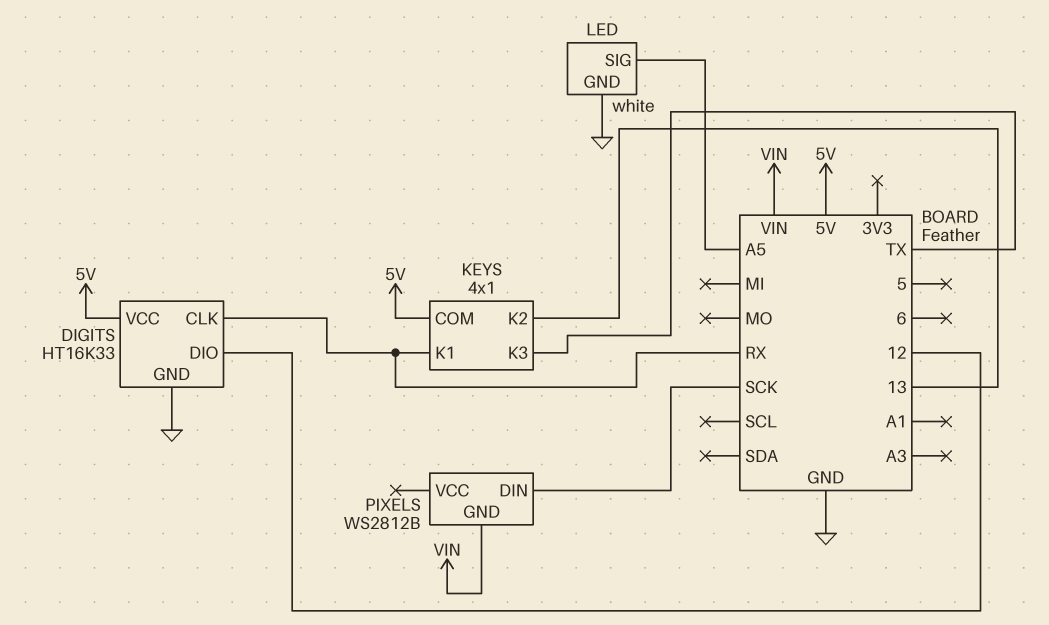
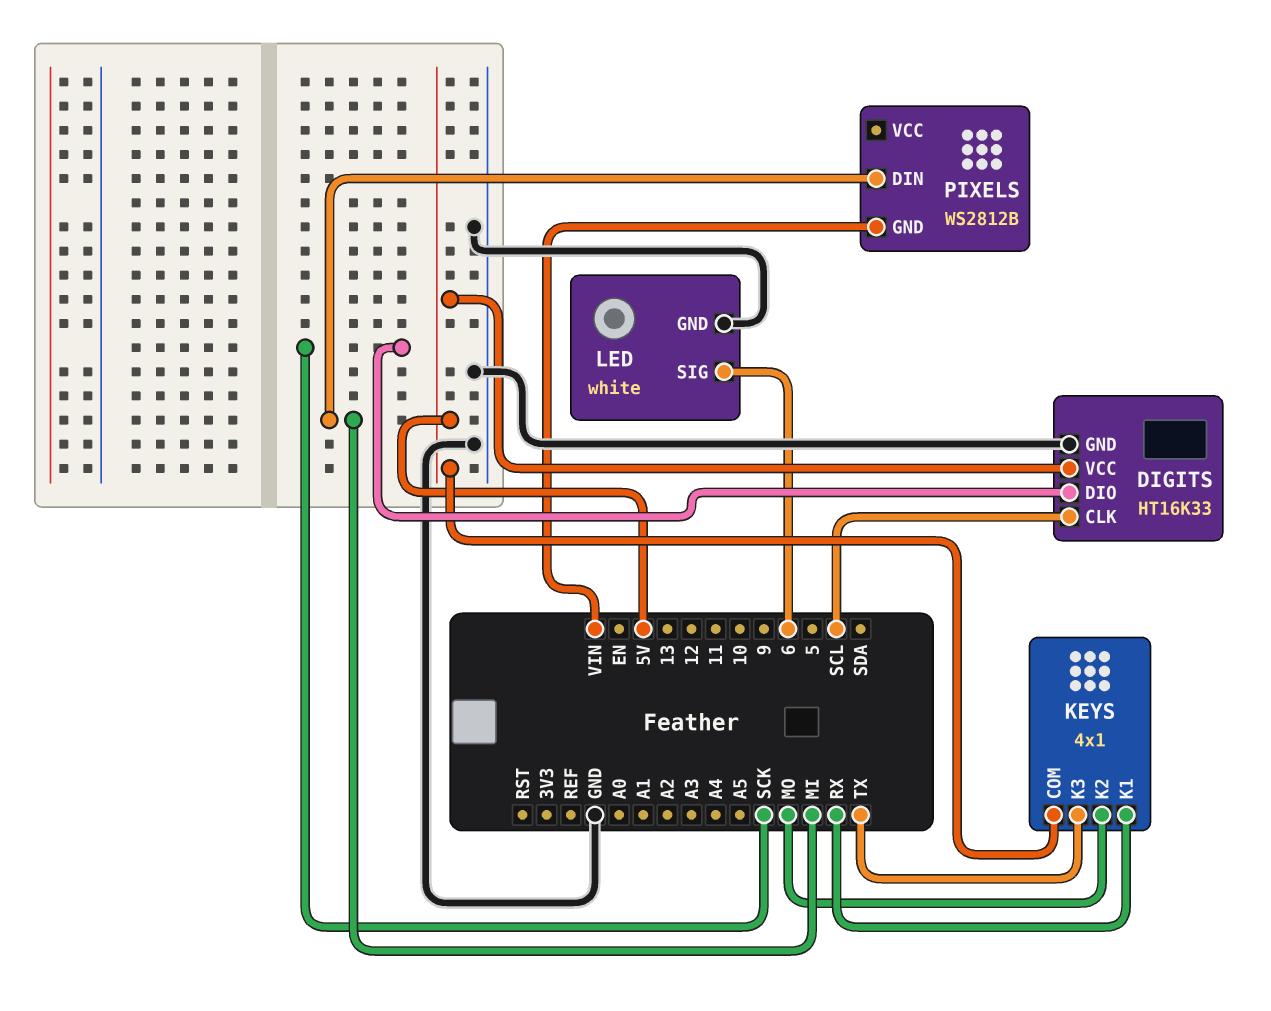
DIGITS pin CLK: RX -> SCL
DIGITS pin DIO: 12 -> SCK
KEYS pin K2: 13 -> MO
LED pin SIG: A5 -> 6
PIXELS pin DIN: SCK -> MI

